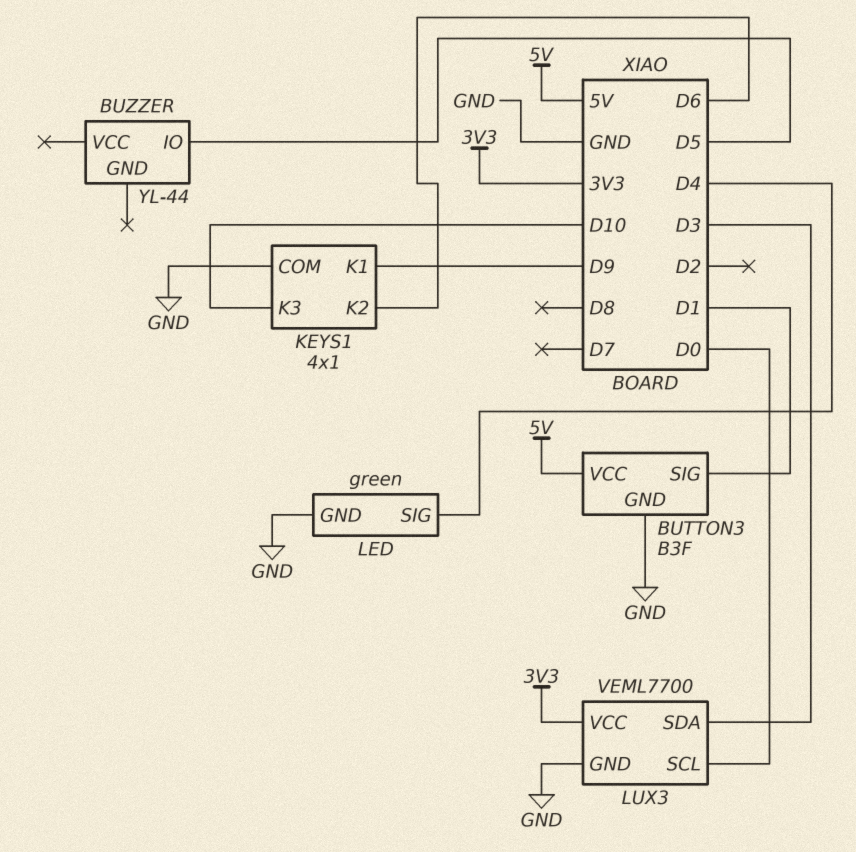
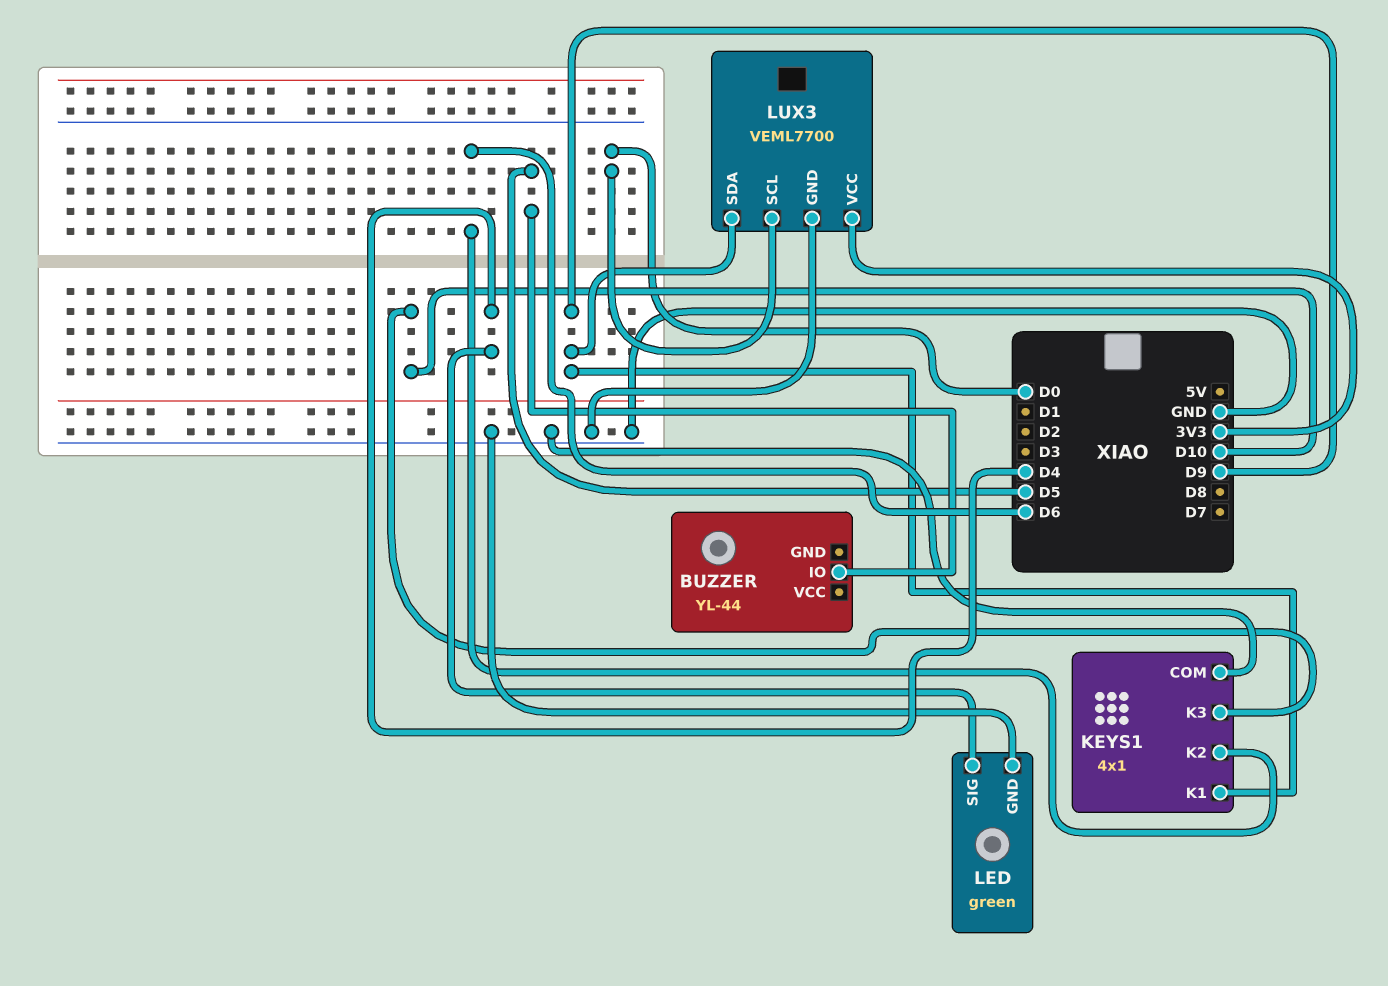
BUTTON3: B3F -> none
BUTTON3 pin GND: GND -> none
BUTTON3 pin SIG: D1 -> none
BUTTON3 pin VCC: 5V -> none
LUX3 pin SDA: D3 -> D9

